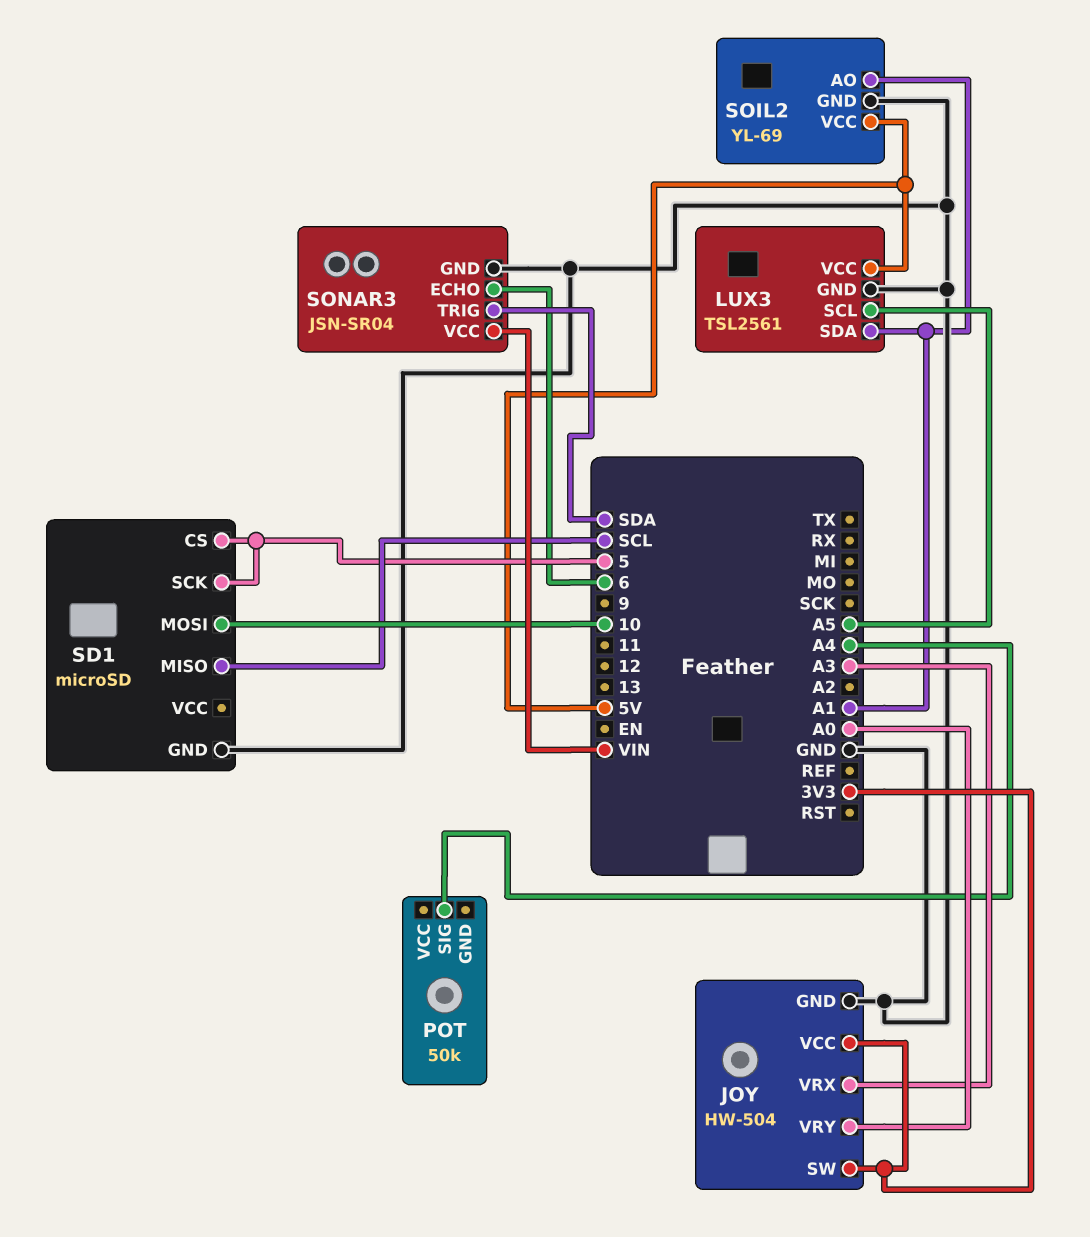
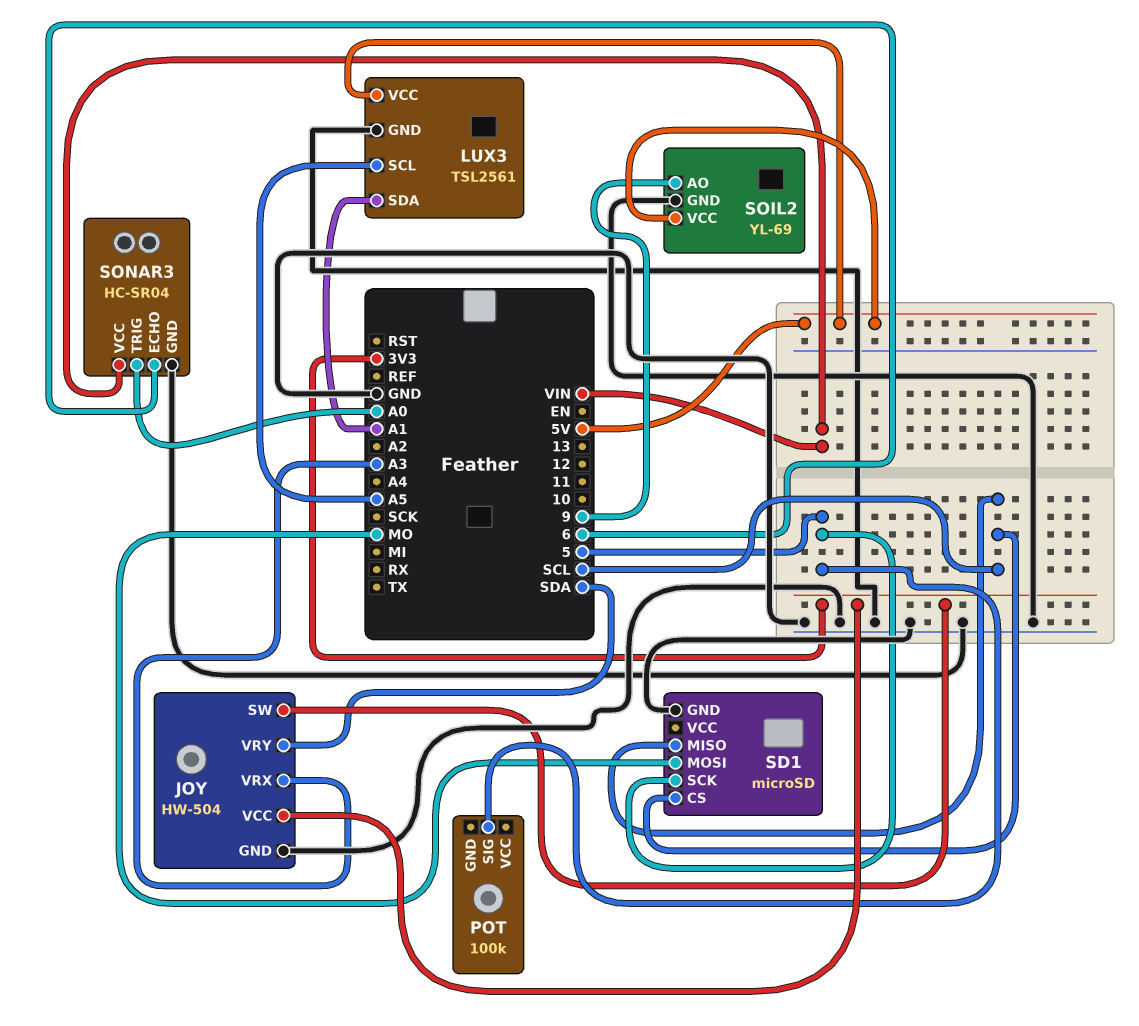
JOY pin VRY: A0 -> SDA
POT: 50k -> 100k
POT pin SIG: A4 -> 5
SD1 pin CS: 5 -> SCL
SD1 pin MOSI: 10 -> MO
SOIL2 pin AO: A1 -> 9
SONAR3: JSN-SR04 -> HC-SR04
SONAR3 pin TRIG: SDA -> A0

